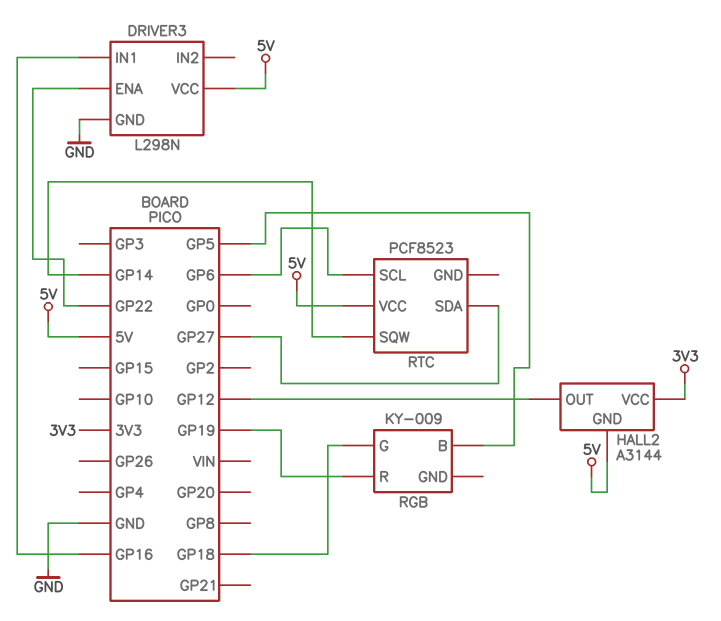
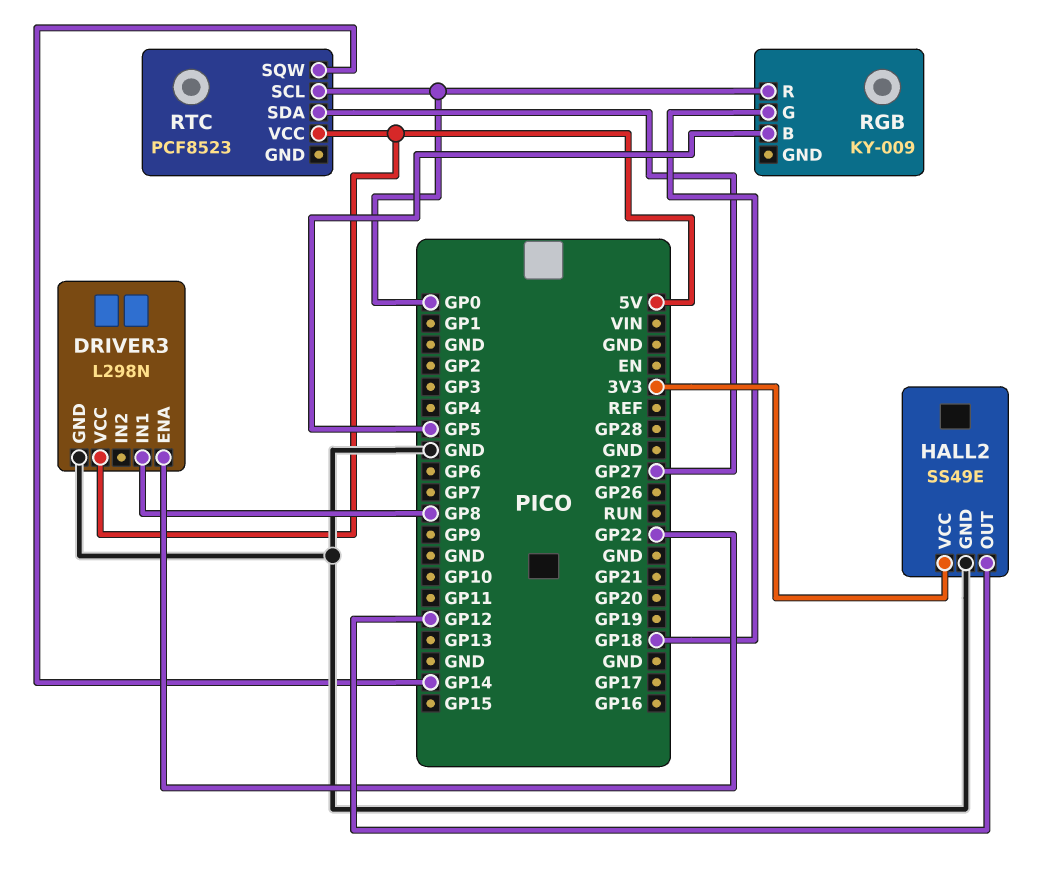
DRIVER3 pin IN1: GP16 -> GP8
HALL2: A3144 -> SS49E
HALL2 pin GND: 5V -> GND
RGB pin R: GP19 -> GP0
RTC pin SCL: GP6 -> GP0

